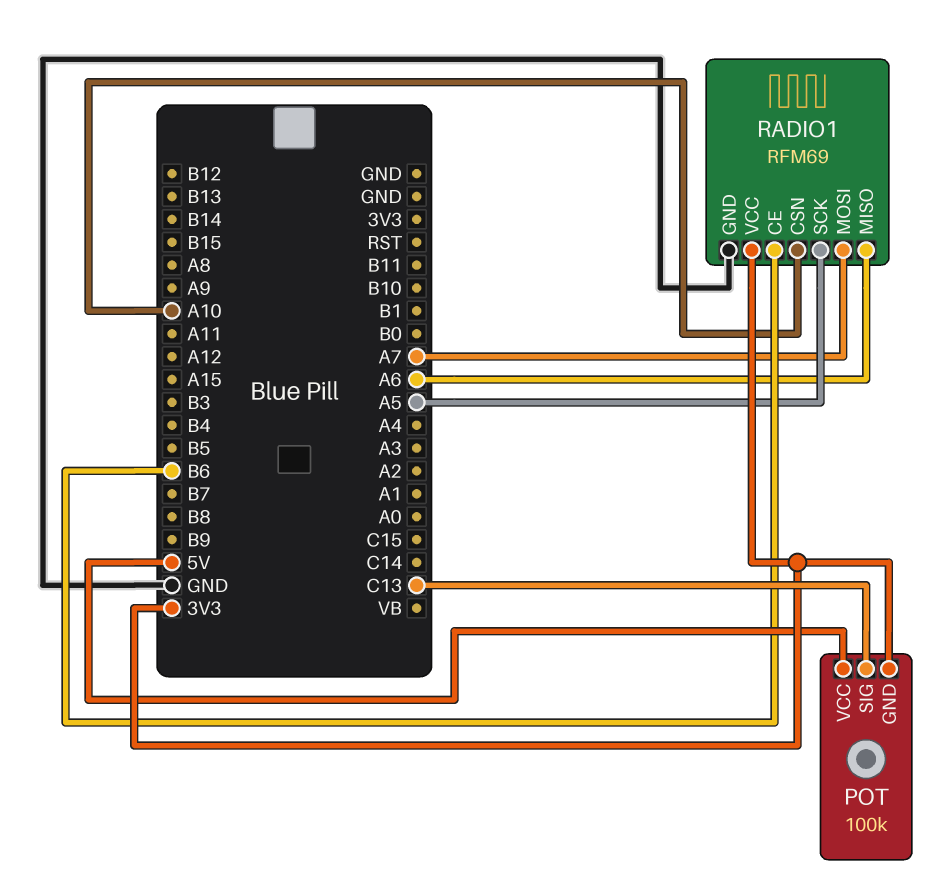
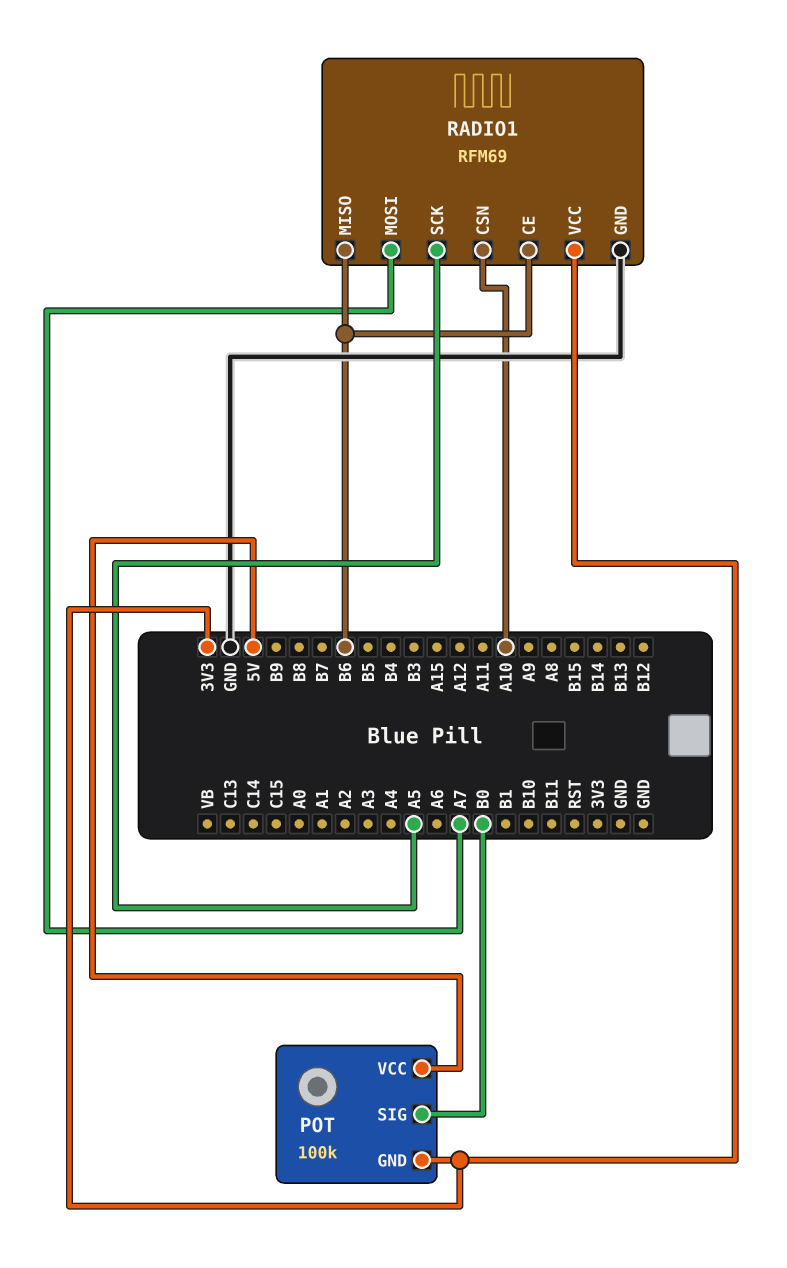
POT pin SIG: C13 -> B0
RADIO1 pin MISO: A6 -> B6

